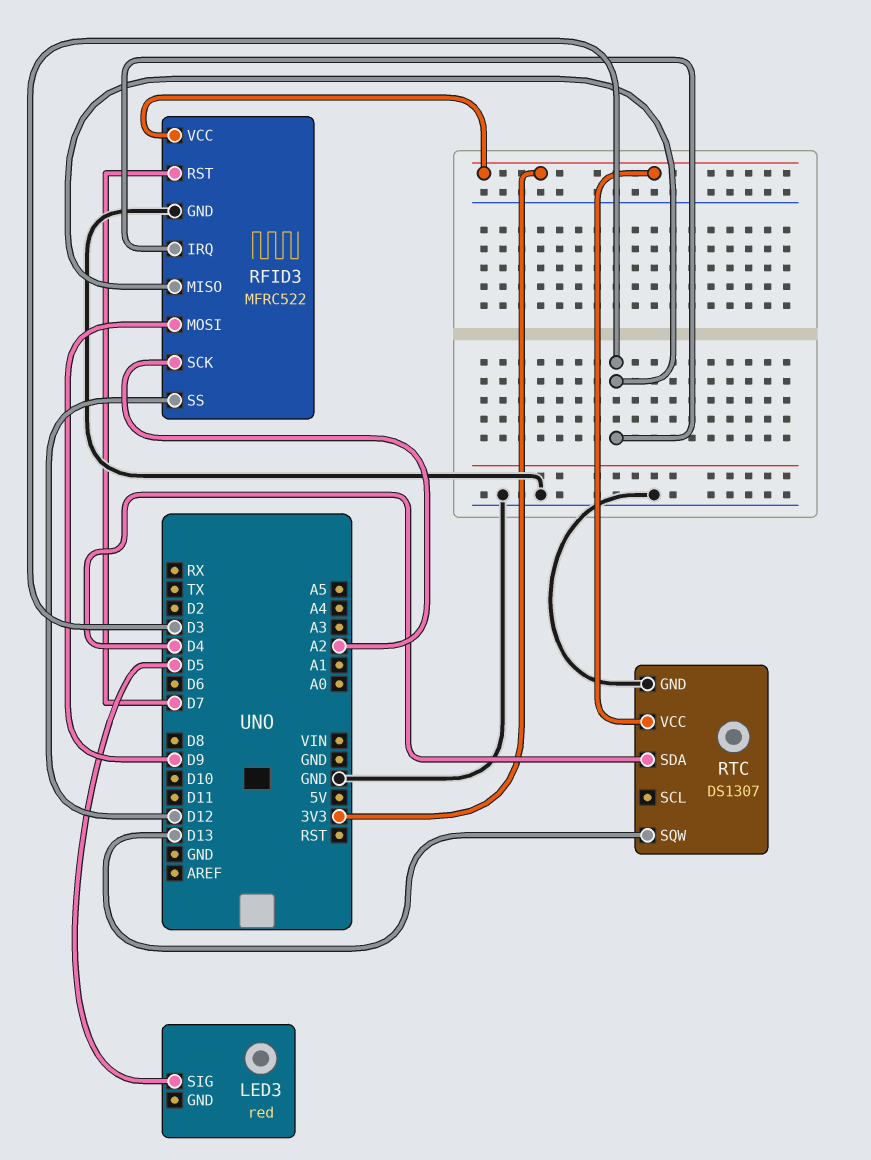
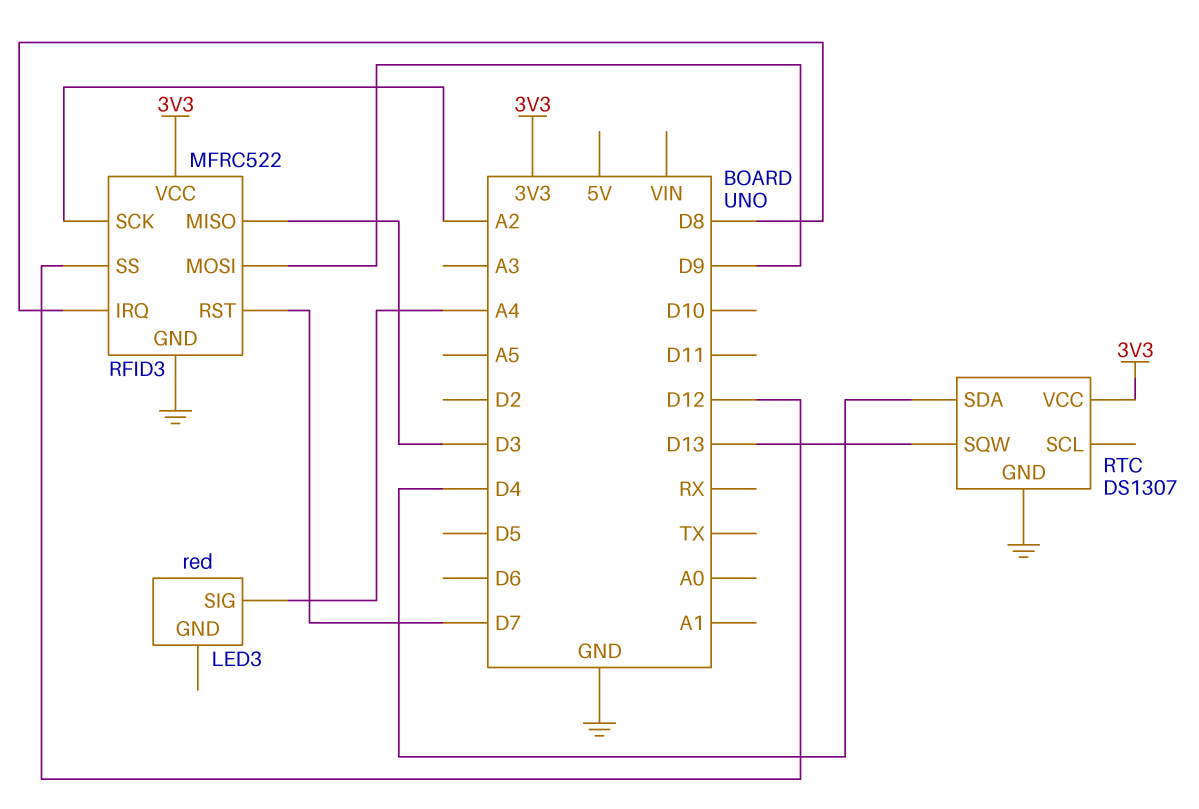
LED3 pin SIG: D5 -> A4
RFID3 pin IRQ: D3 -> D8

